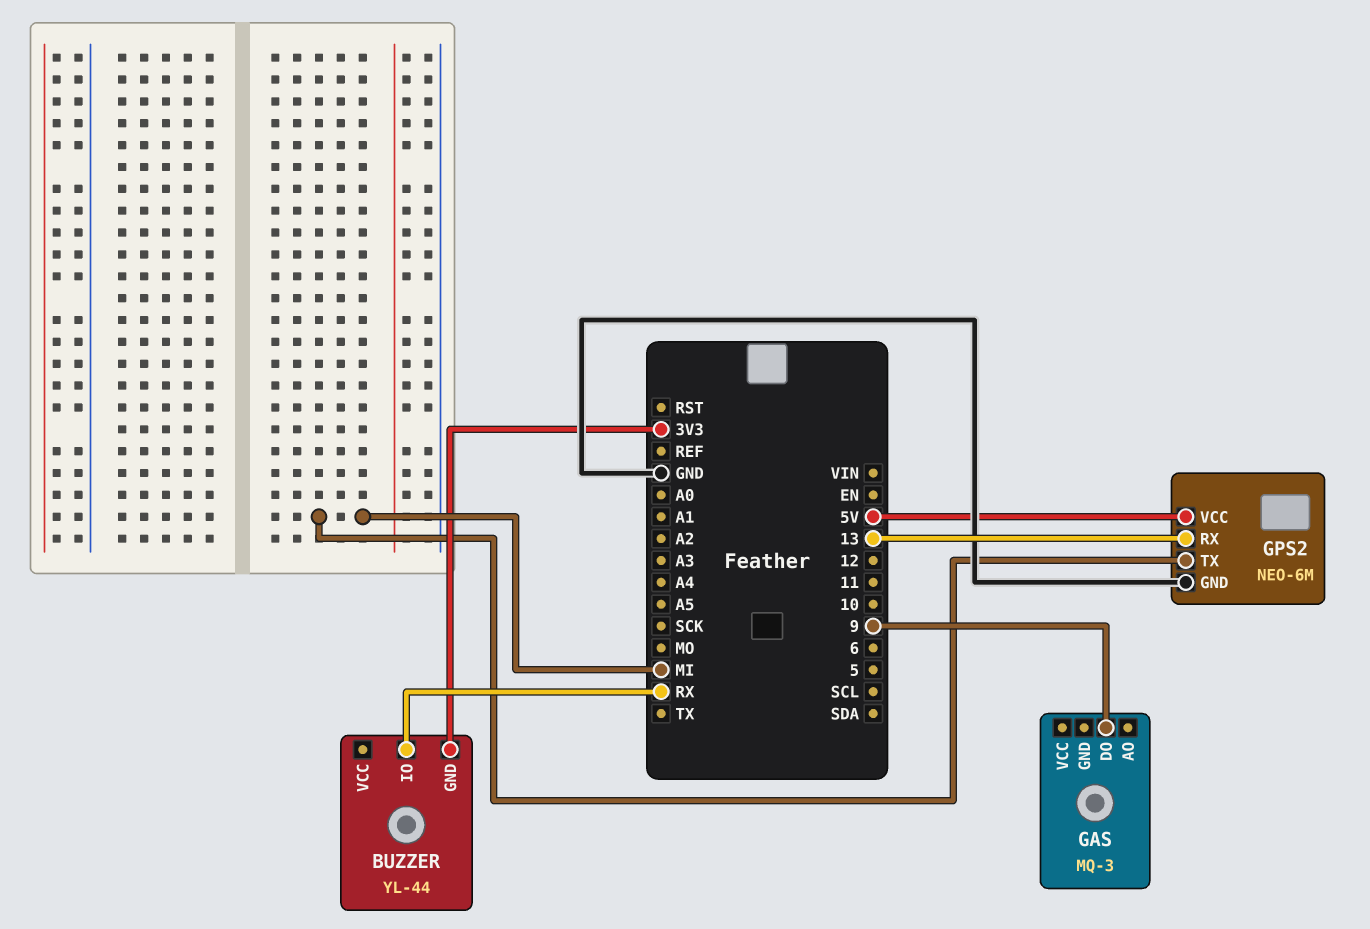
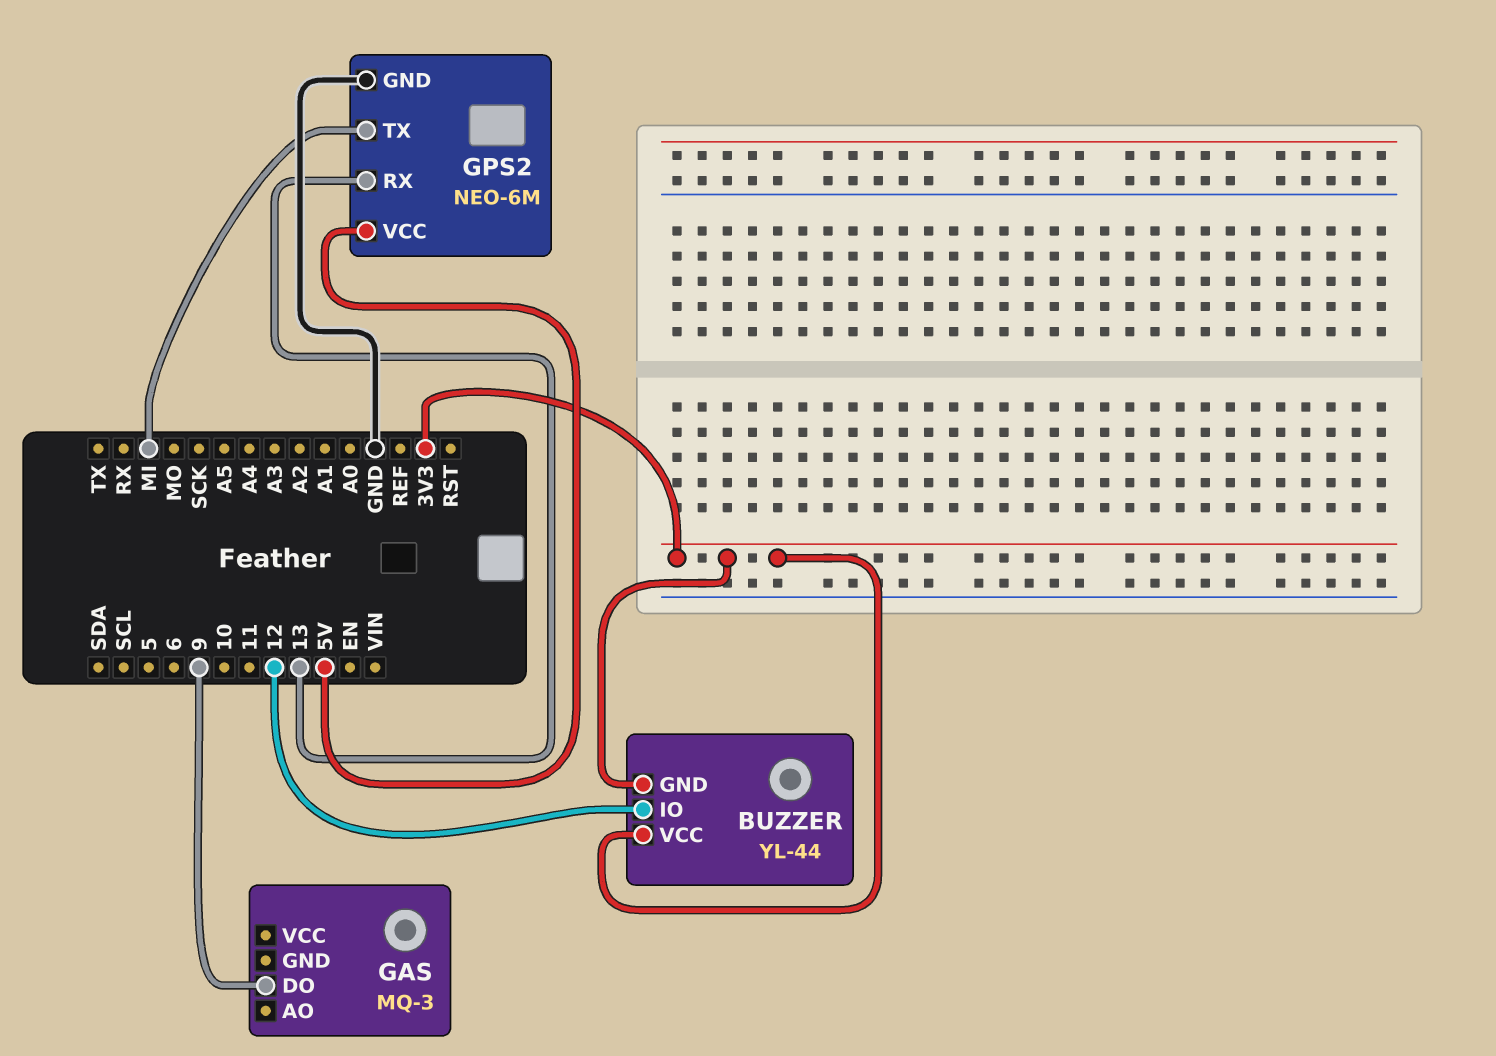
BUZZER pin IO: RX -> 12
BUZZER pin VCC: none -> 3V3

